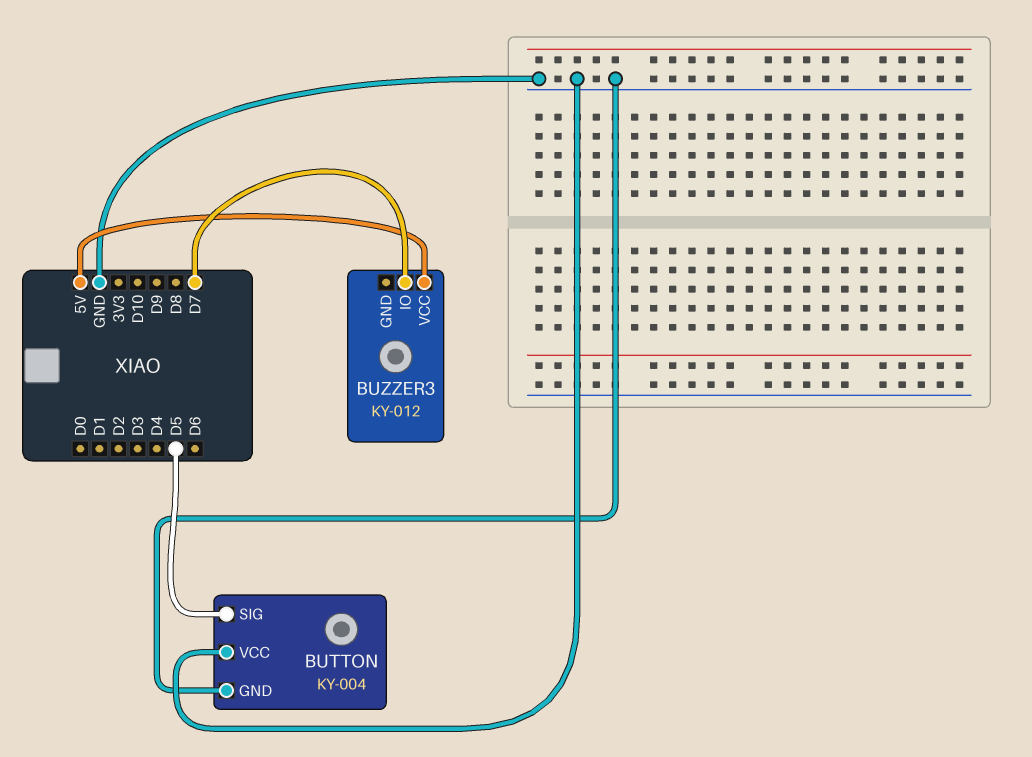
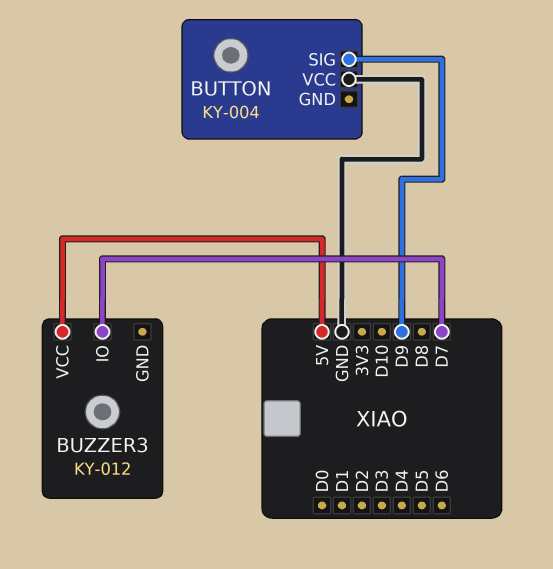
BUTTON pin GND: GND -> none
BUTTON pin SIG: D5 -> D9

